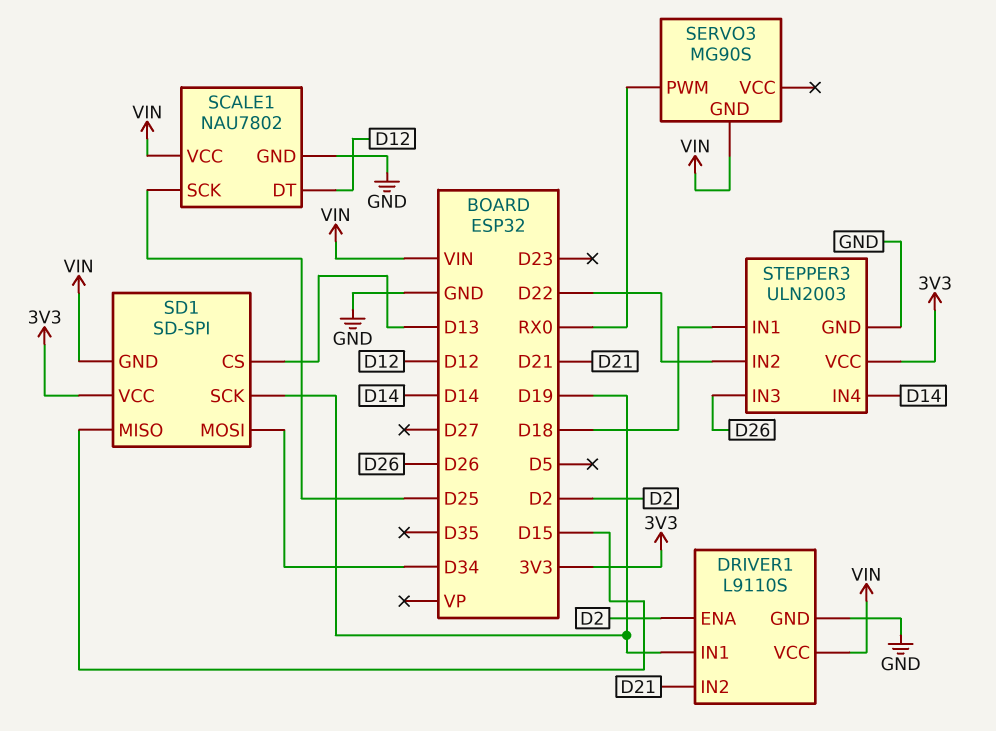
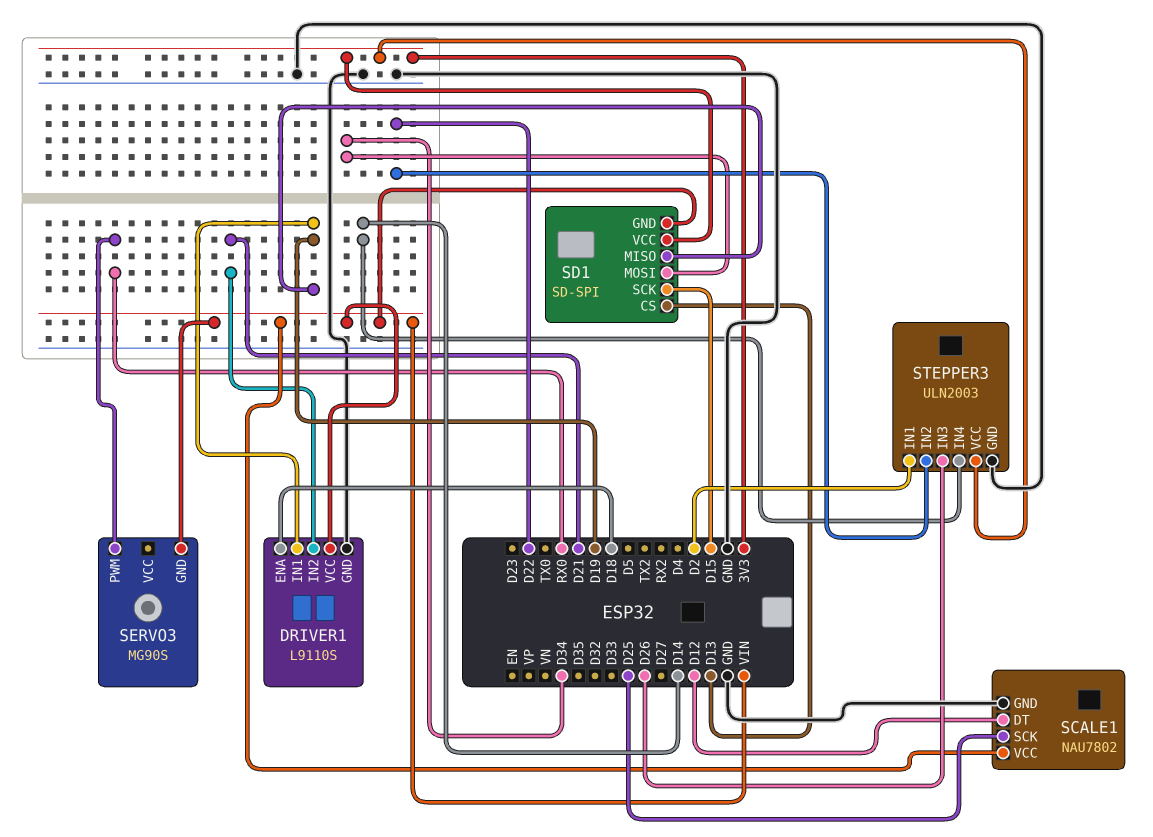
DRIVER1 pin ENA: D2 -> D18
SD1 pin MISO: D15 -> D19
SD1 pin SCK: D19 -> D15
STEPPER3 pin IN1: D18 -> D2

